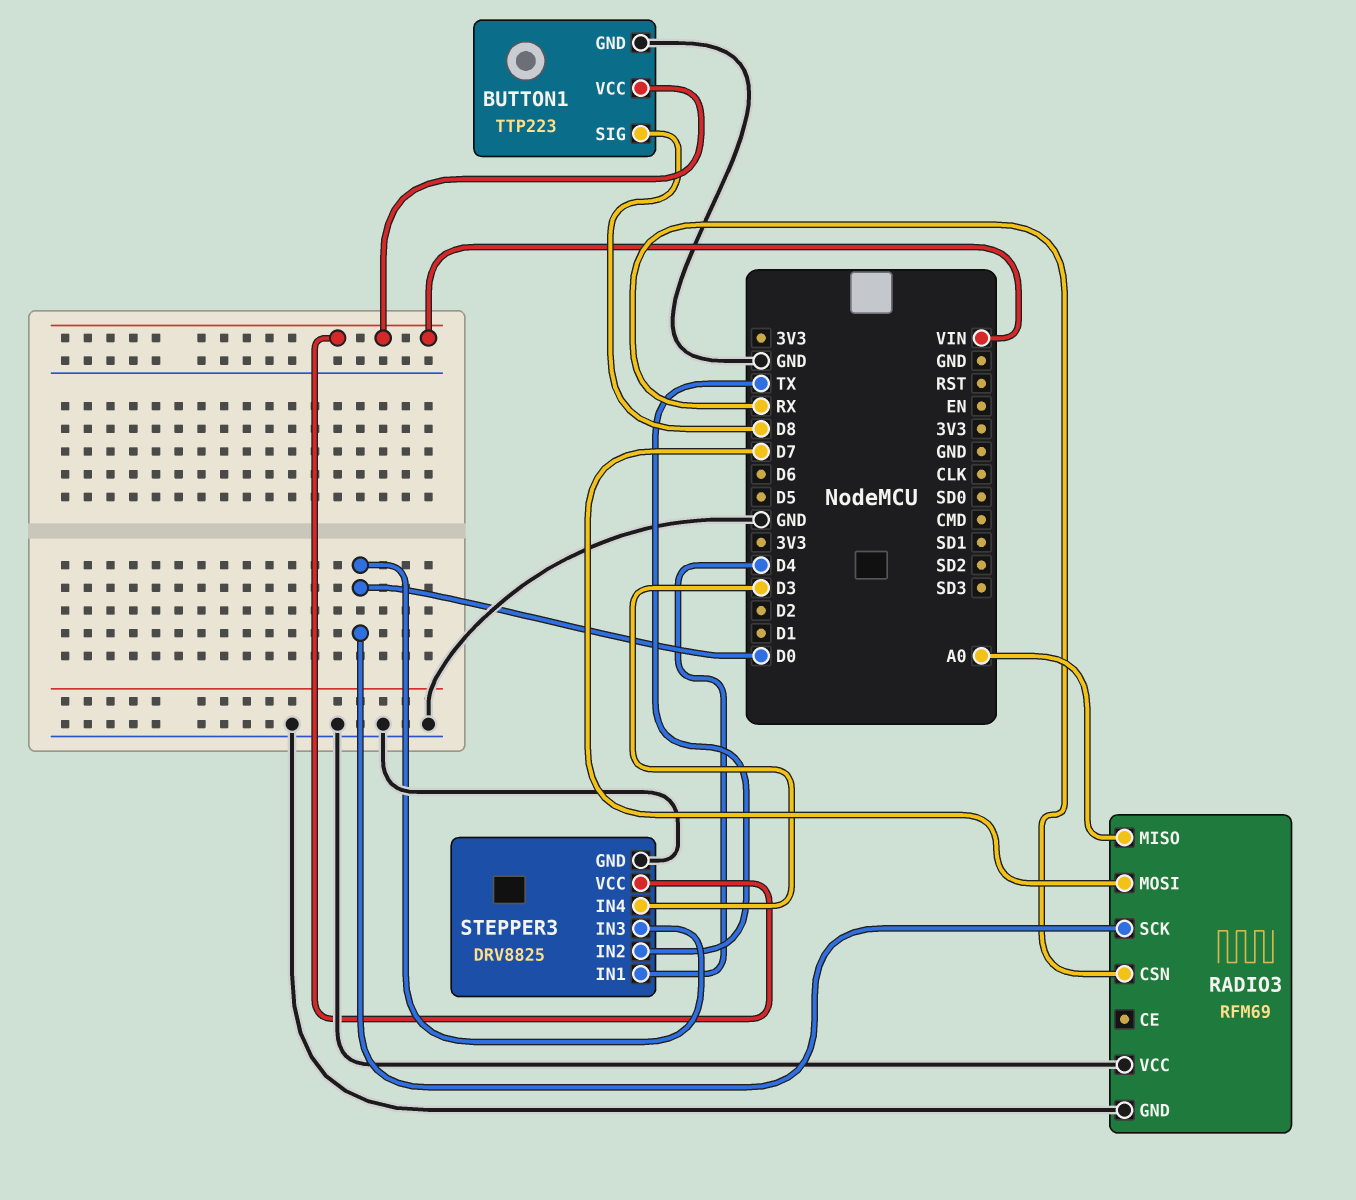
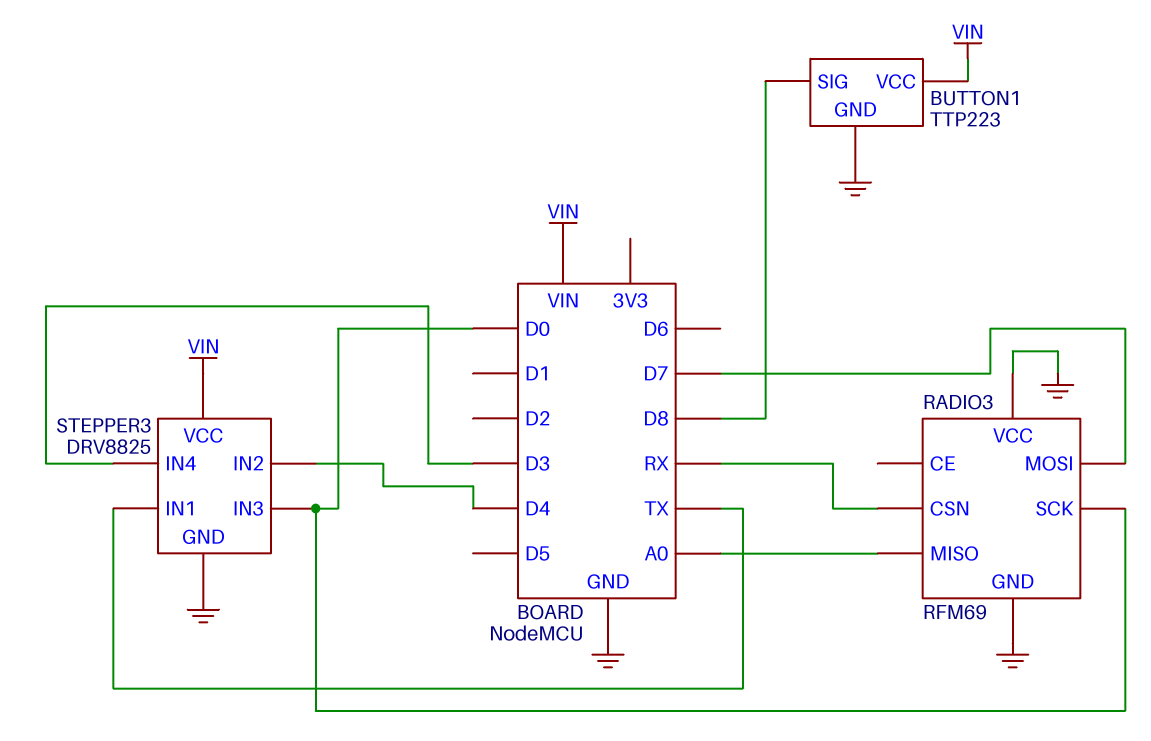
STEPPER3 pin IN1: D4 -> TX
STEPPER3 pin IN2: TX -> D4

